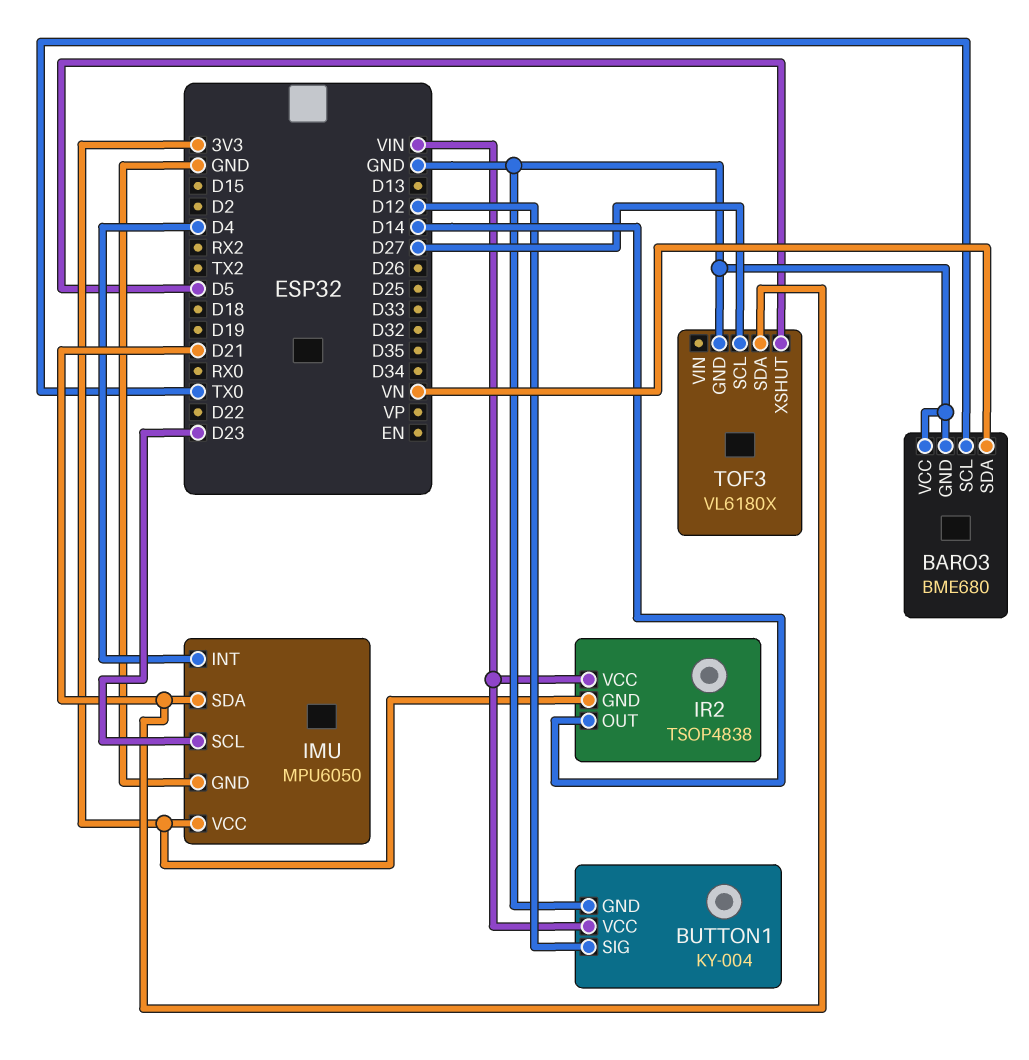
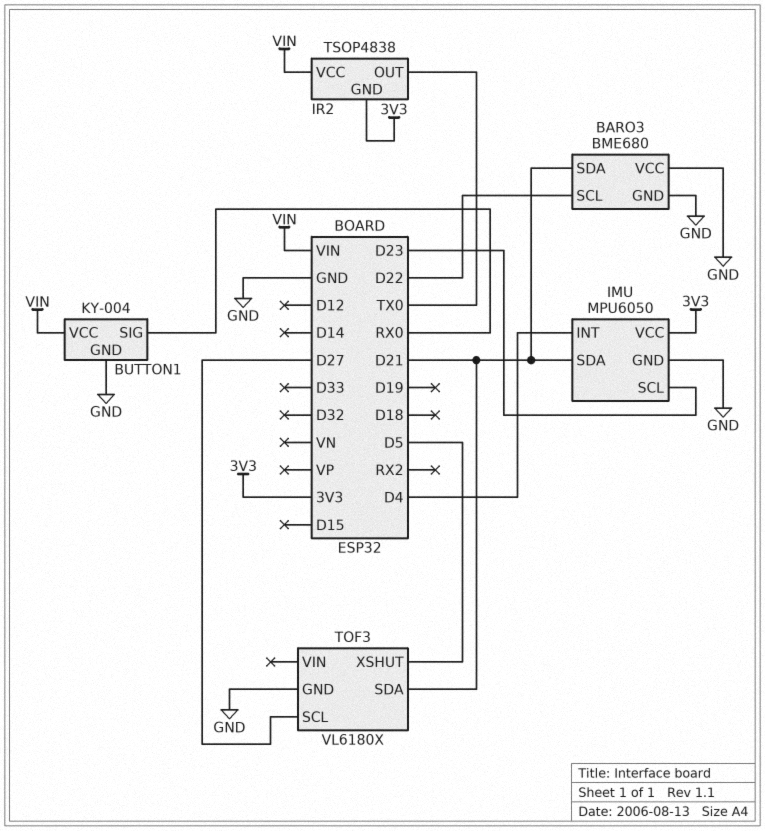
BARO3 pin SCL: TX0 -> D22
BARO3 pin SDA: VN -> D21
BUTTON1 pin SIG: D12 -> RX0
IR2 pin OUT: D14 -> TX0

